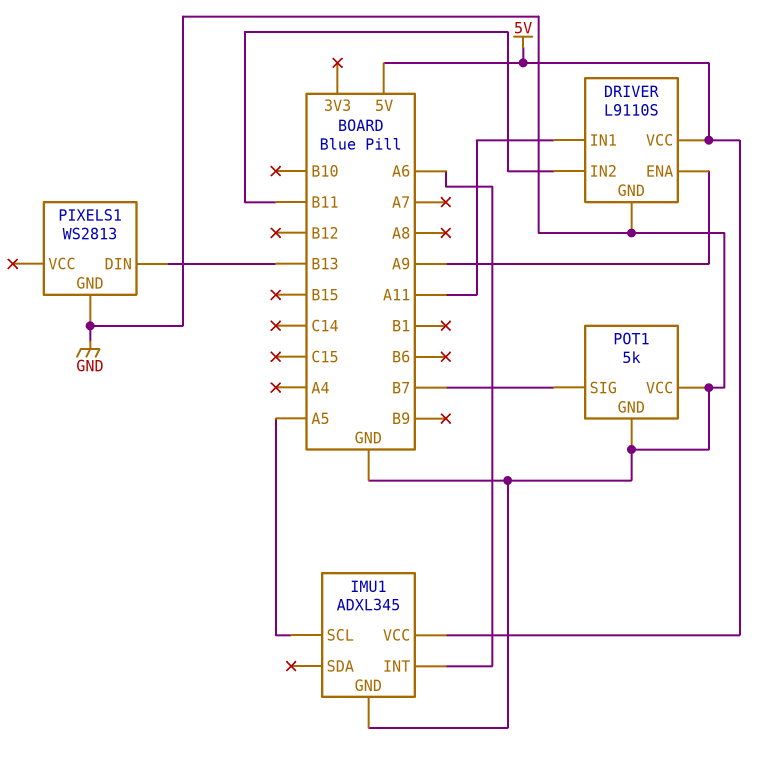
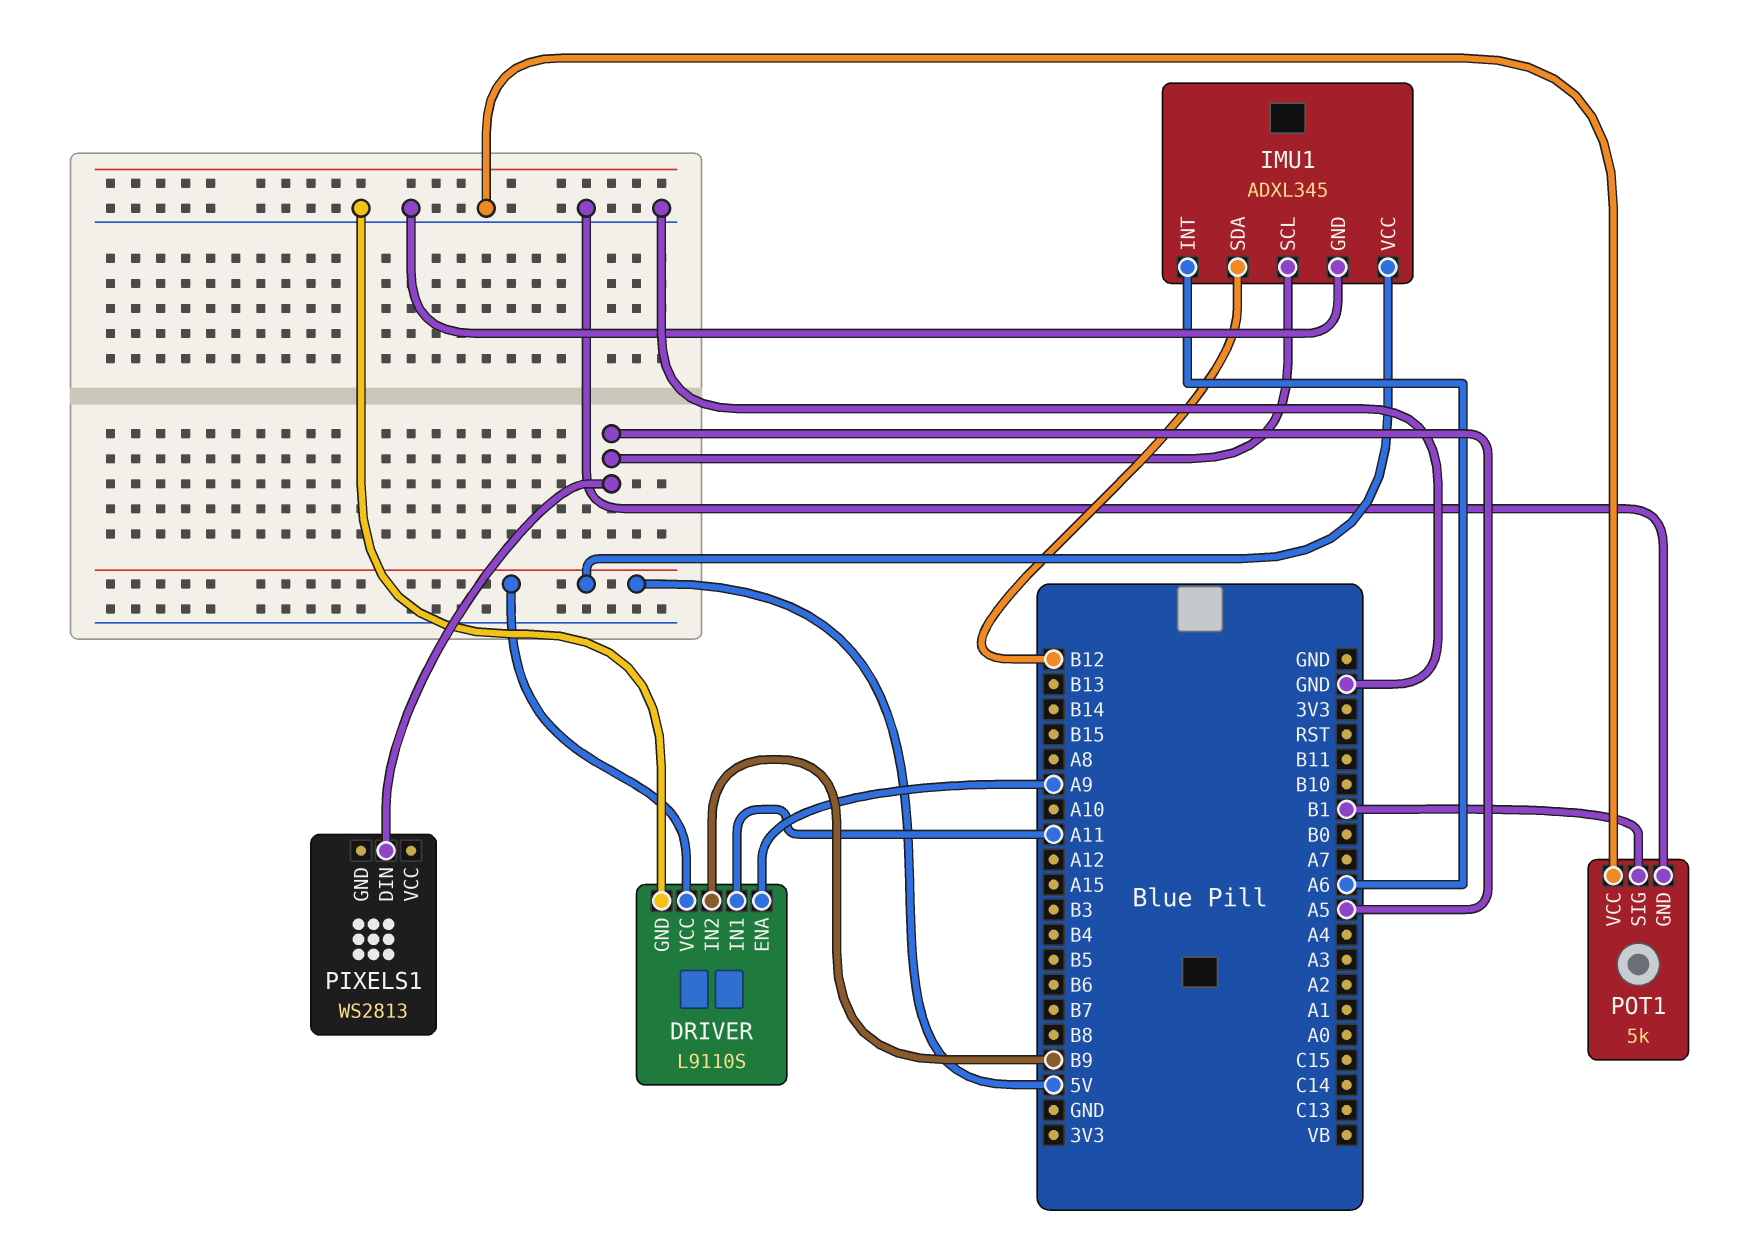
DRIVER pin IN2: B11 -> B9
IMU1 pin SDA: none -> B12
PIXELS1 pin DIN: B13 -> A5
PIXELS1 pin GND: GND -> none
POT1 pin SIG: B7 -> B1

